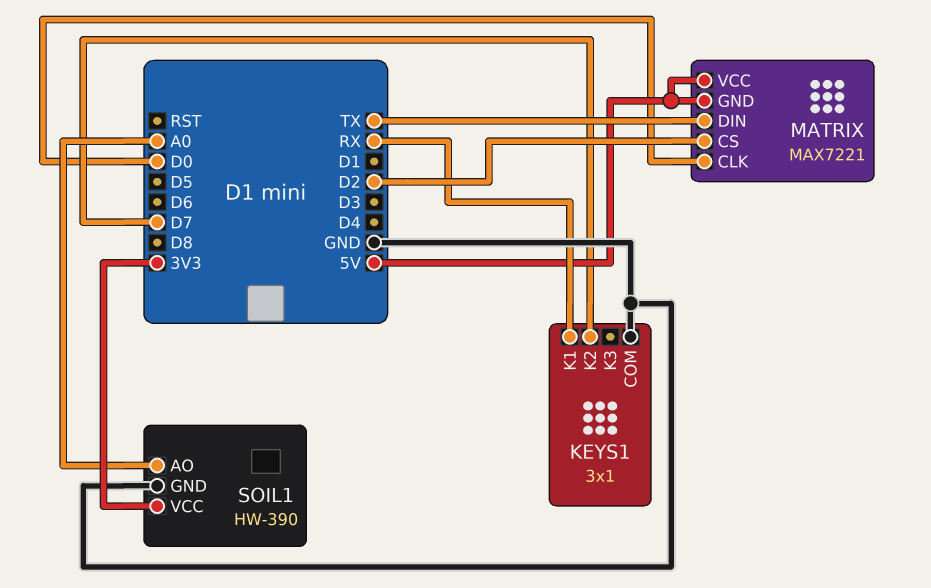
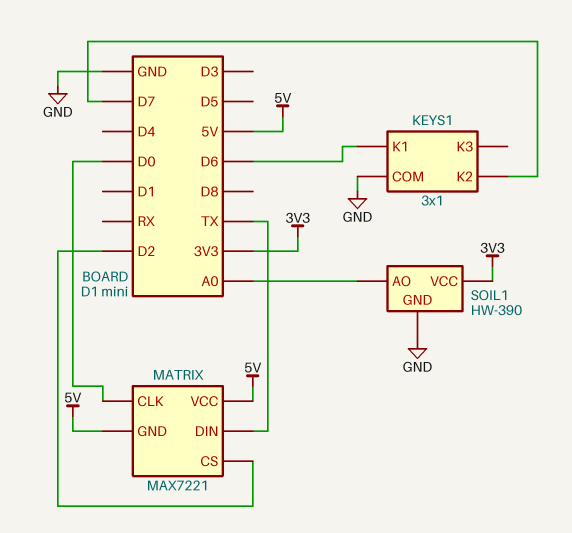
KEYS1 pin K1: RX -> D6

